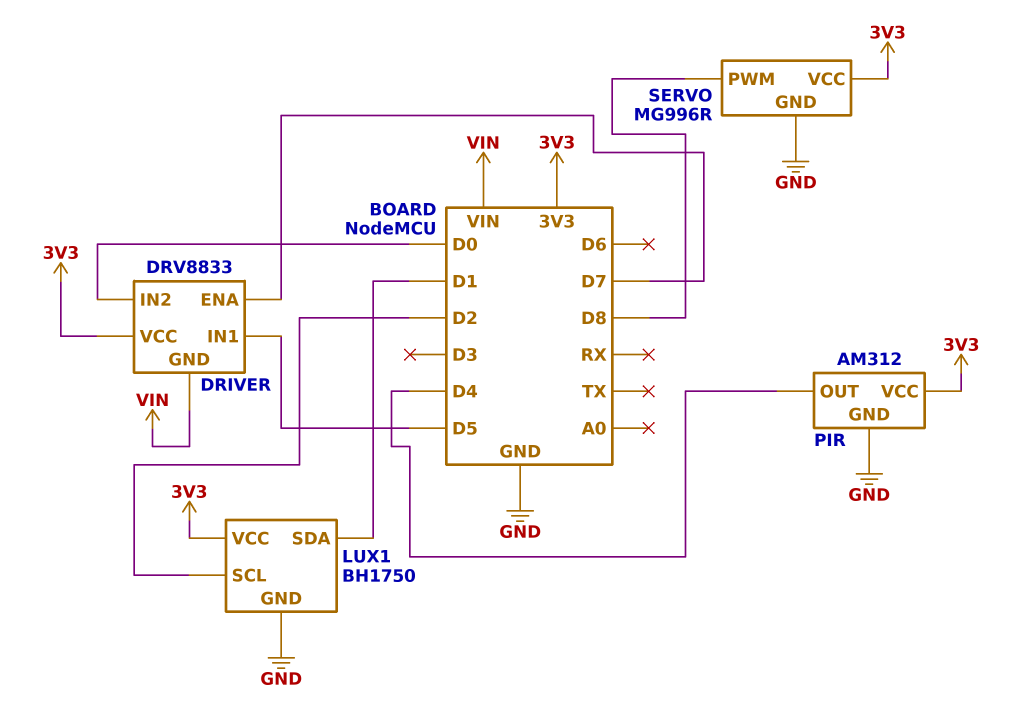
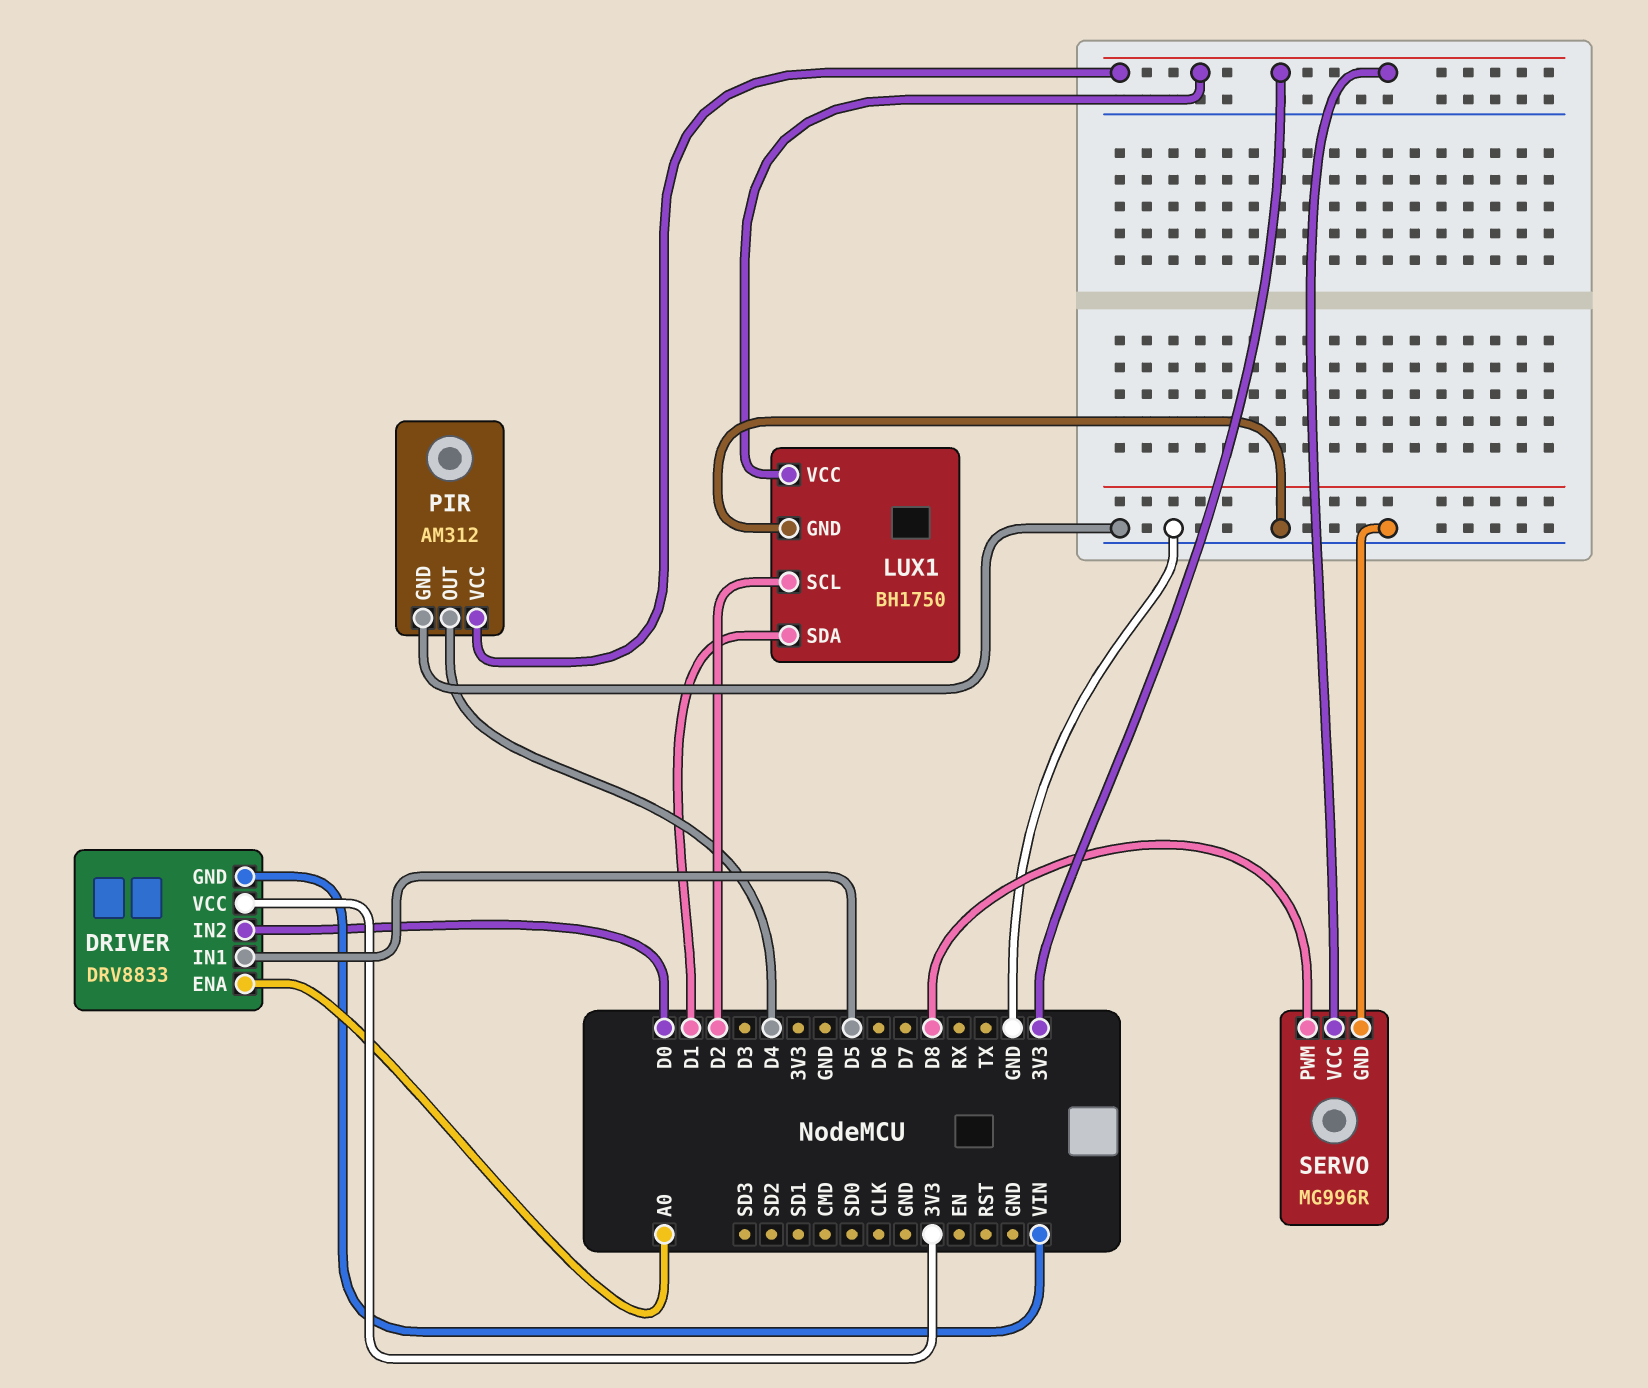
DRIVER pin ENA: D7 -> A0

